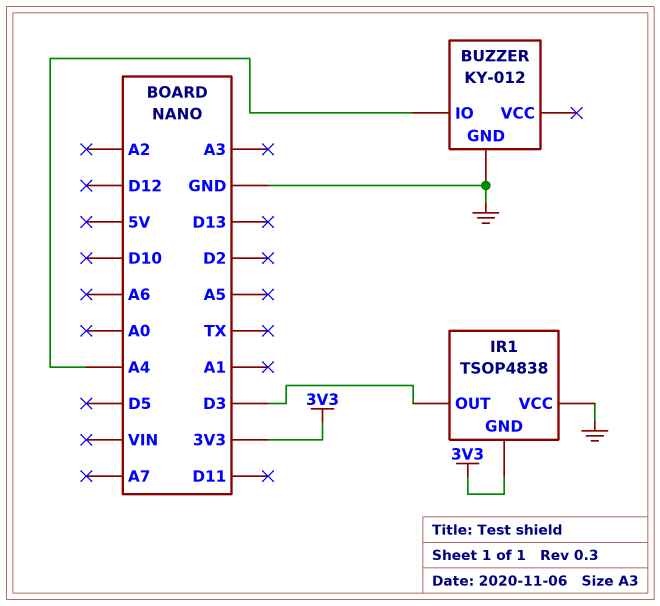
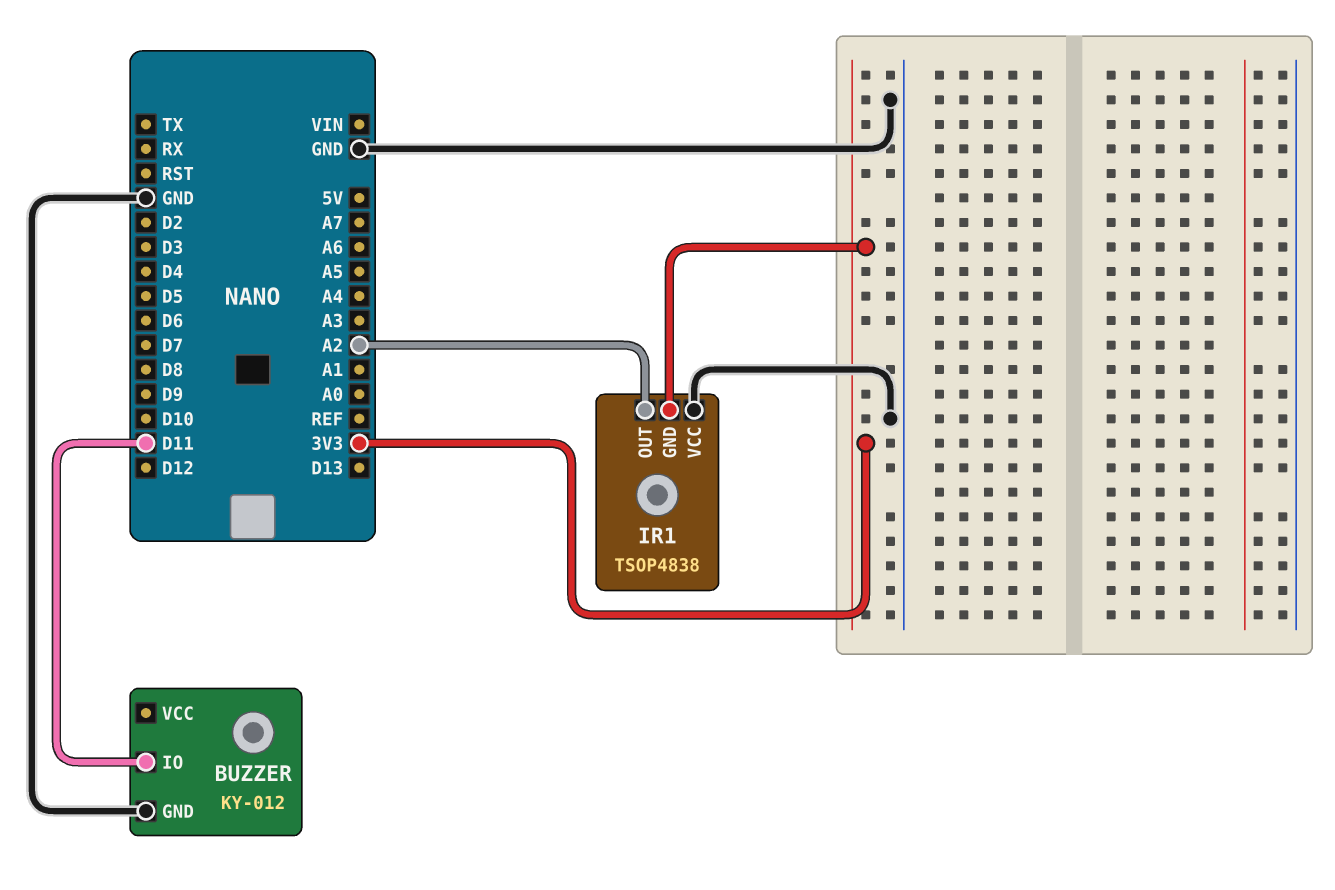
BUZZER pin IO: A4 -> D11
IR1 pin OUT: D3 -> A2

